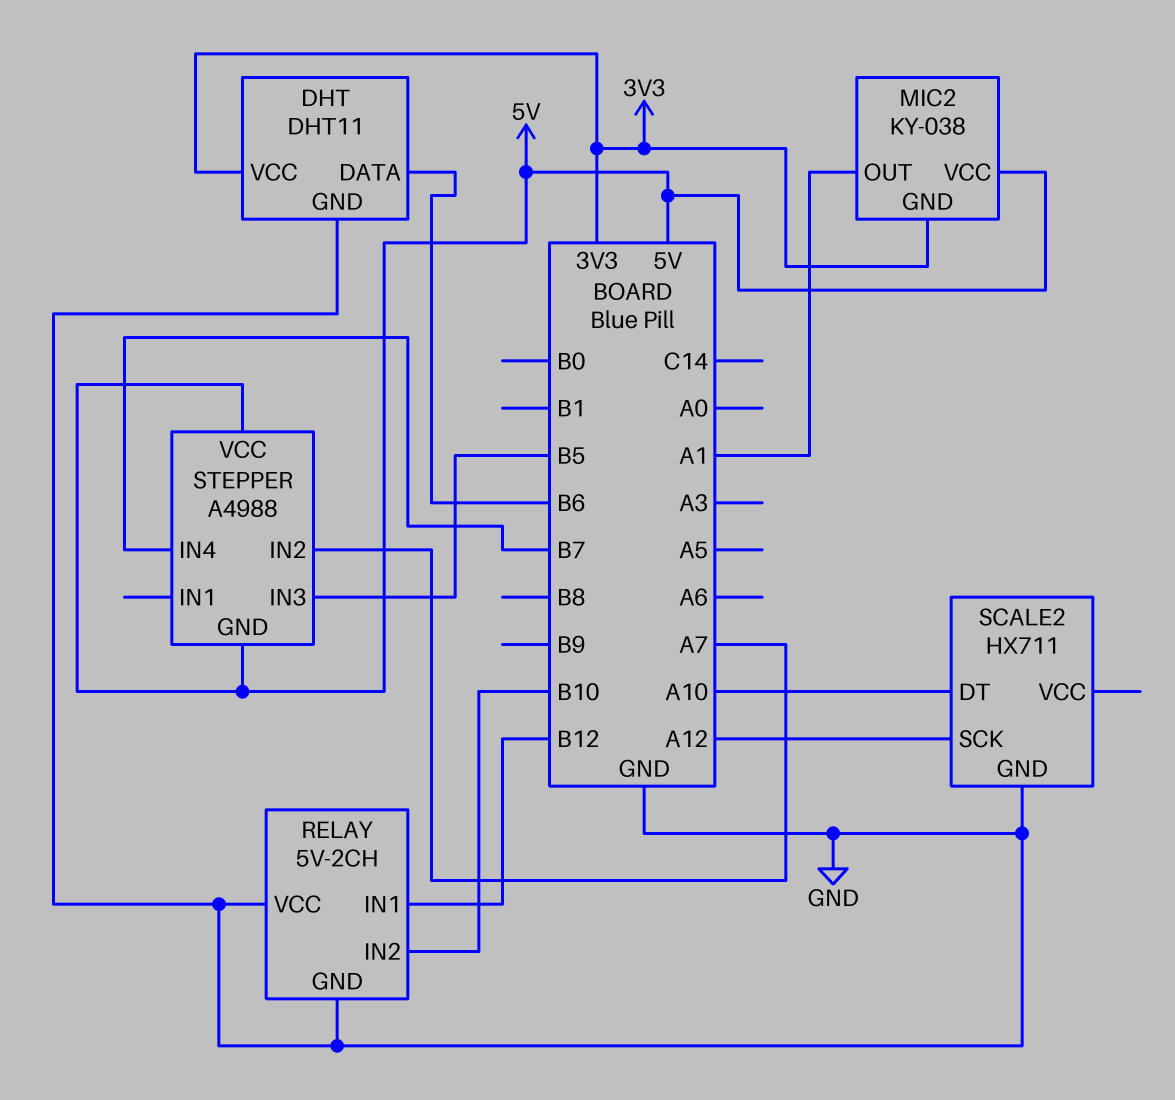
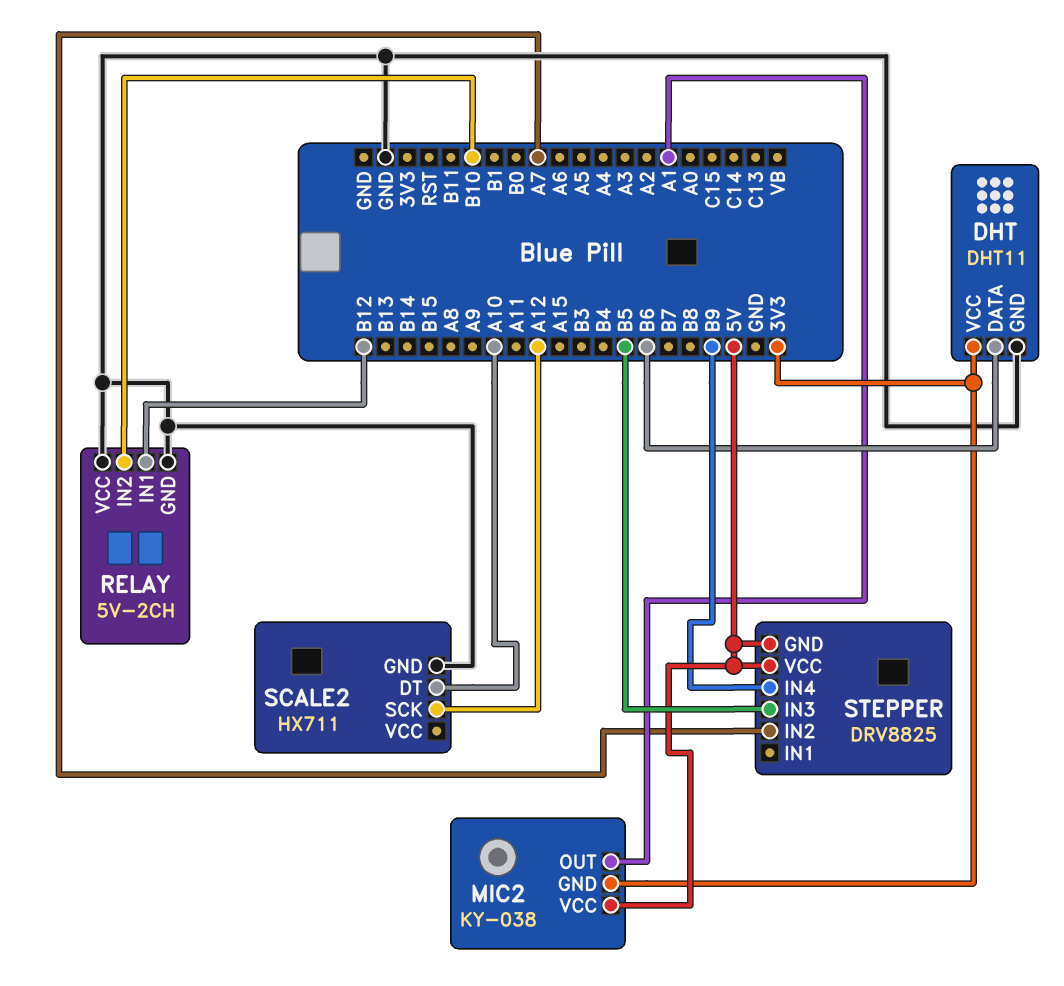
STEPPER: A4988 -> DRV8825
STEPPER pin IN4: B7 -> B9

